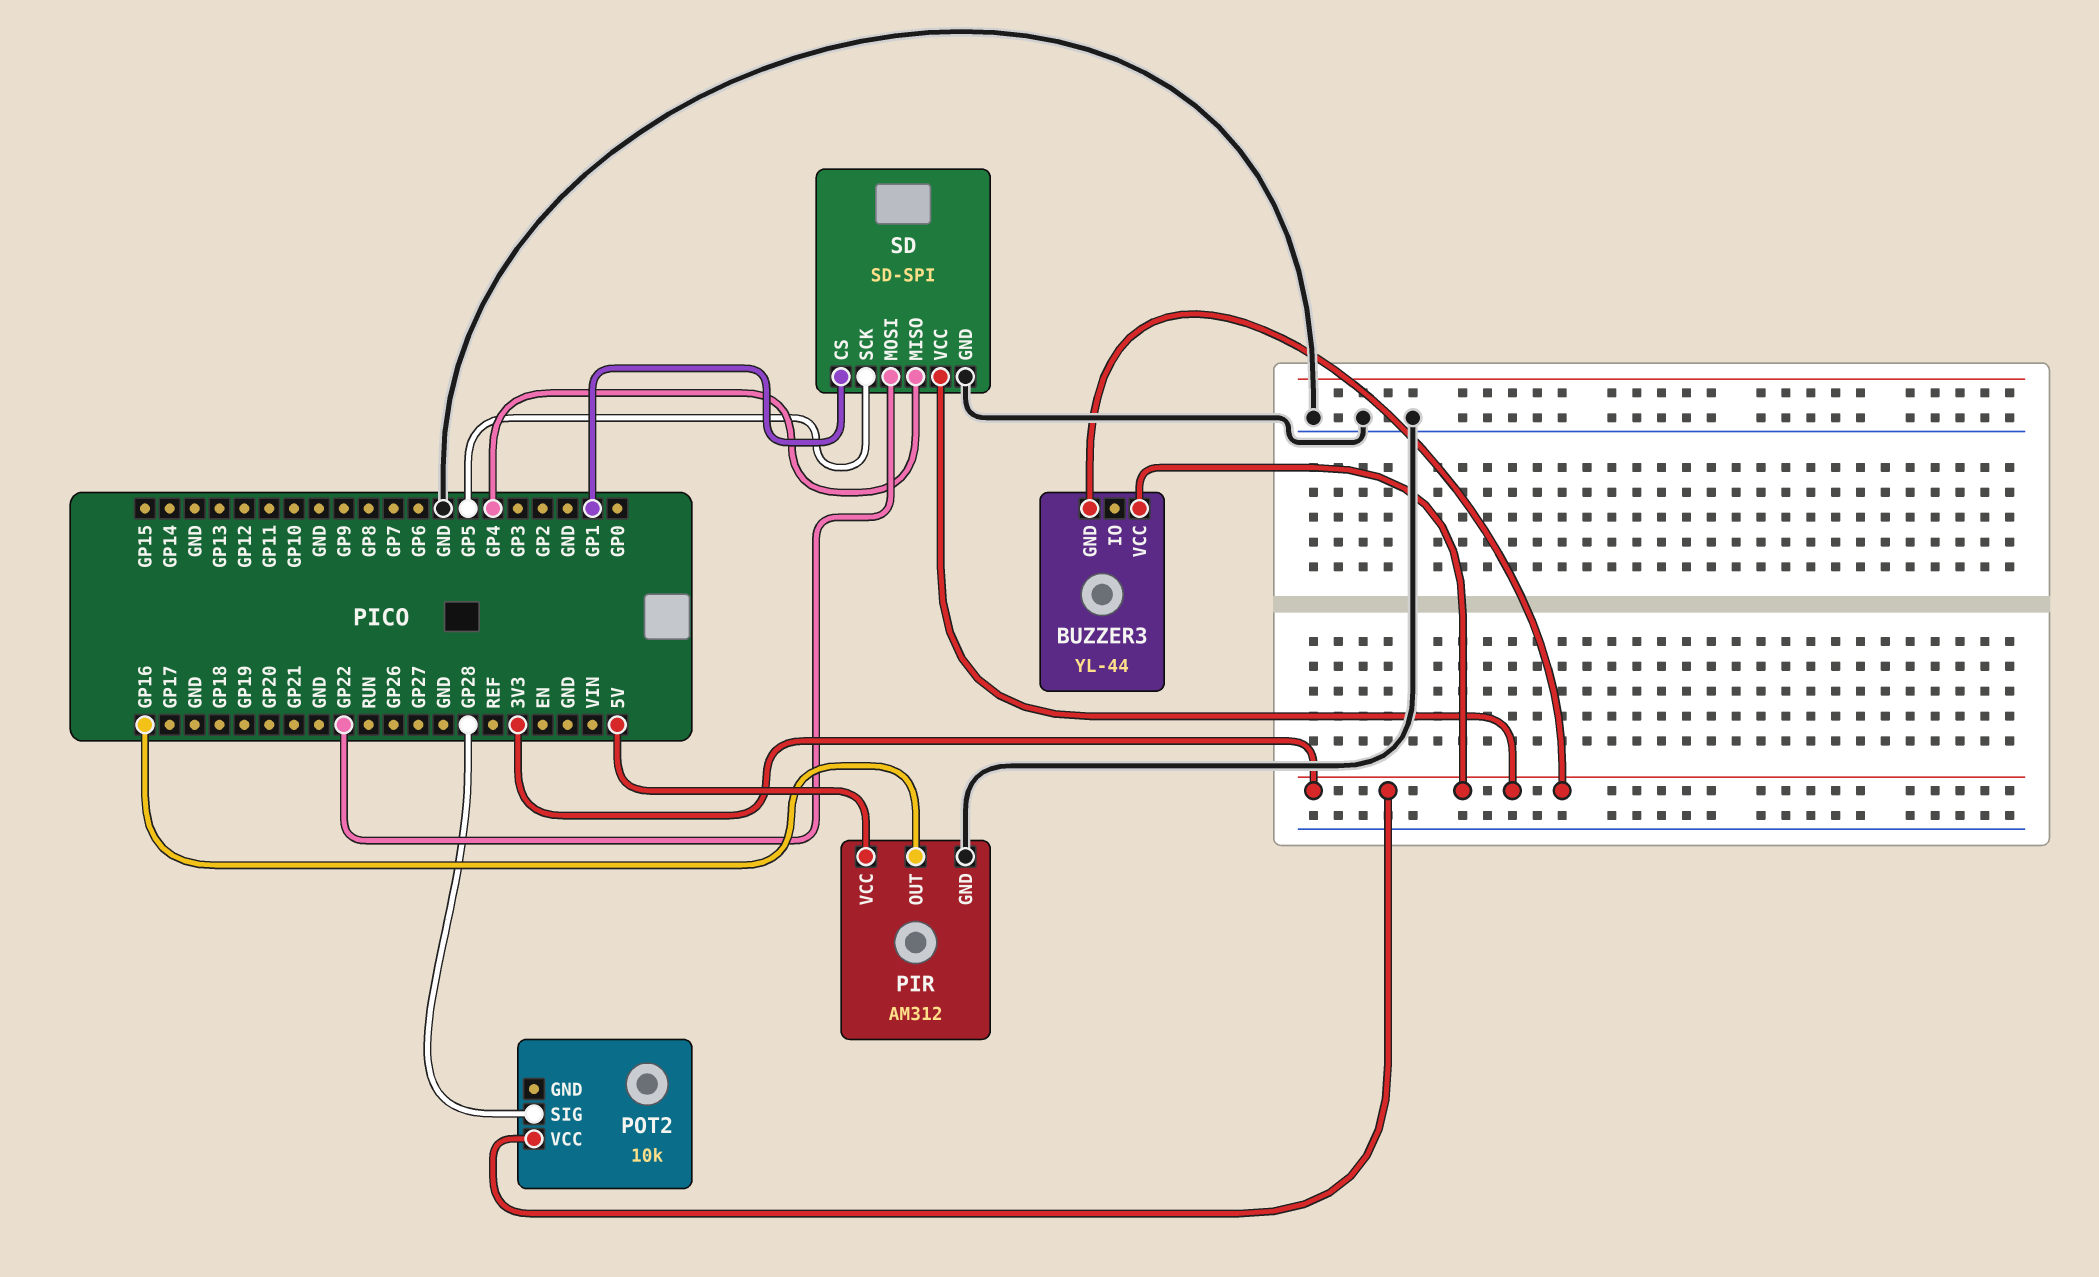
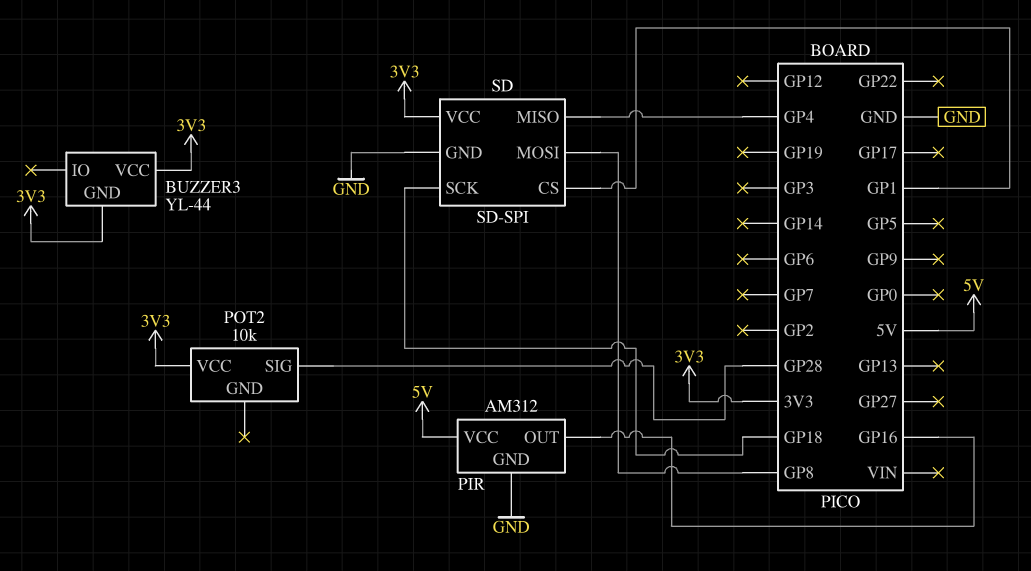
SD pin MOSI: GP22 -> GP8
SD pin SCK: GP5 -> GP18

